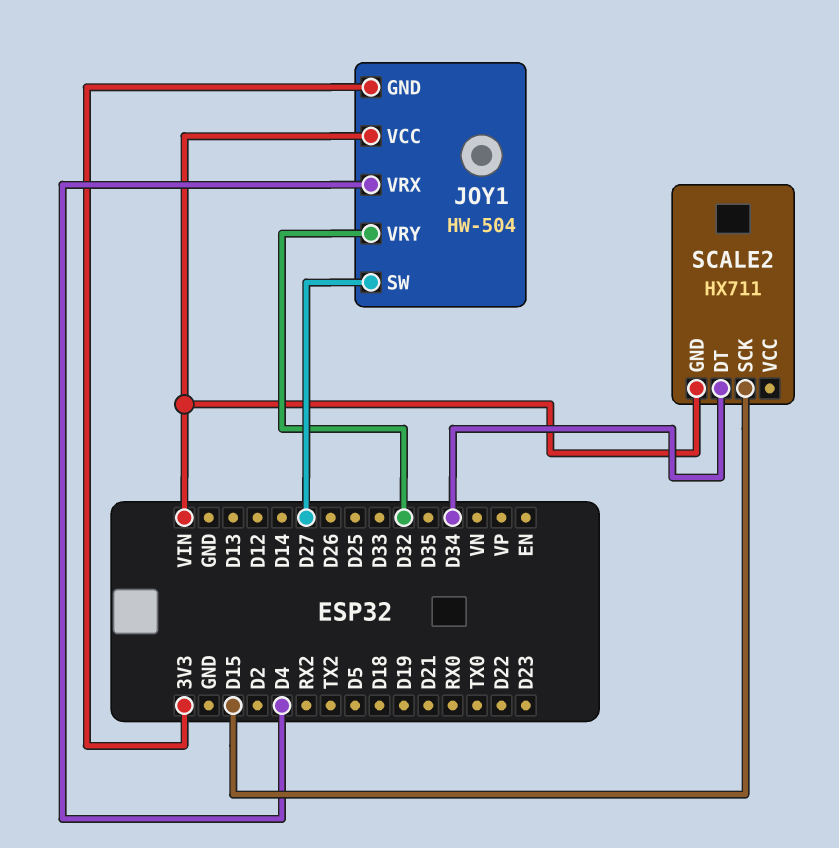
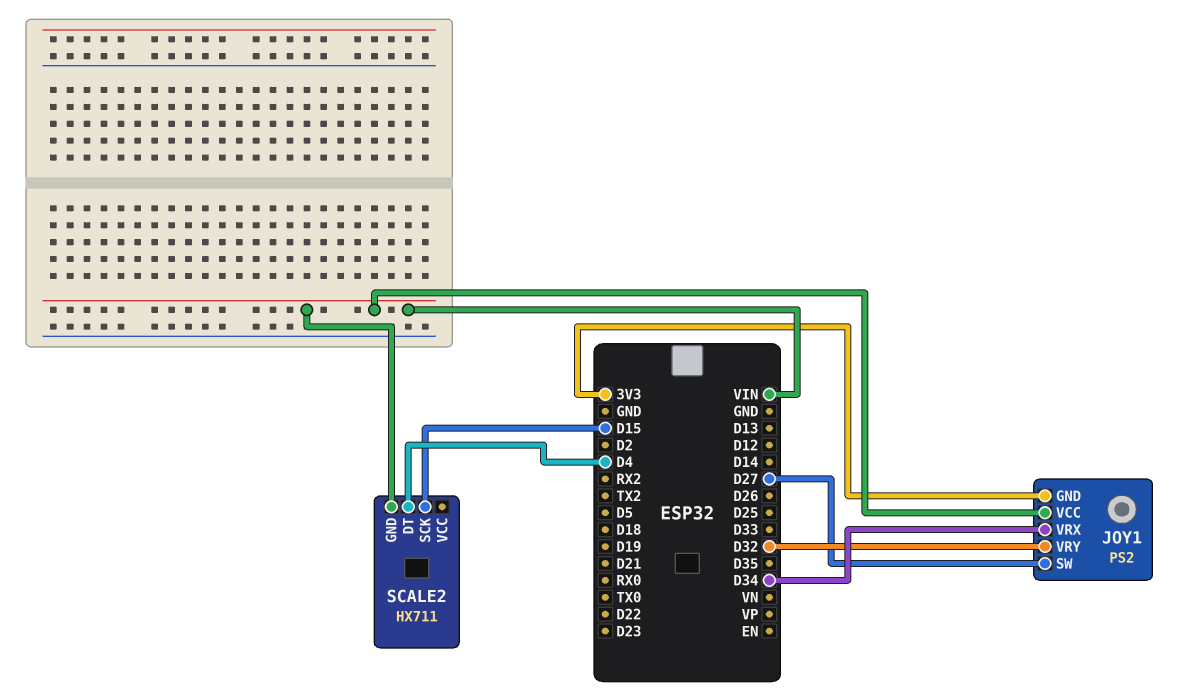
JOY1: HW-504 -> PS2
JOY1 pin VRX: D4 -> D34
SCALE2 pin DT: D34 -> D4

